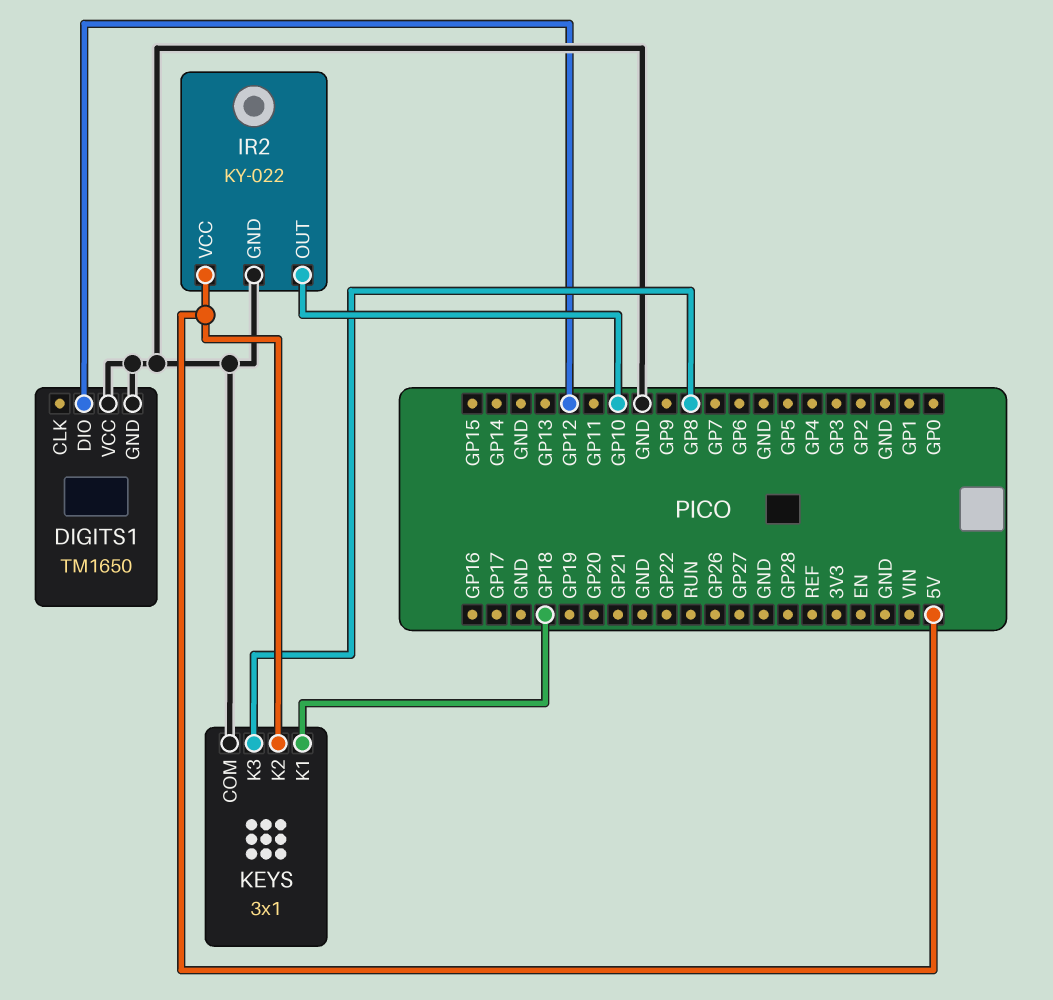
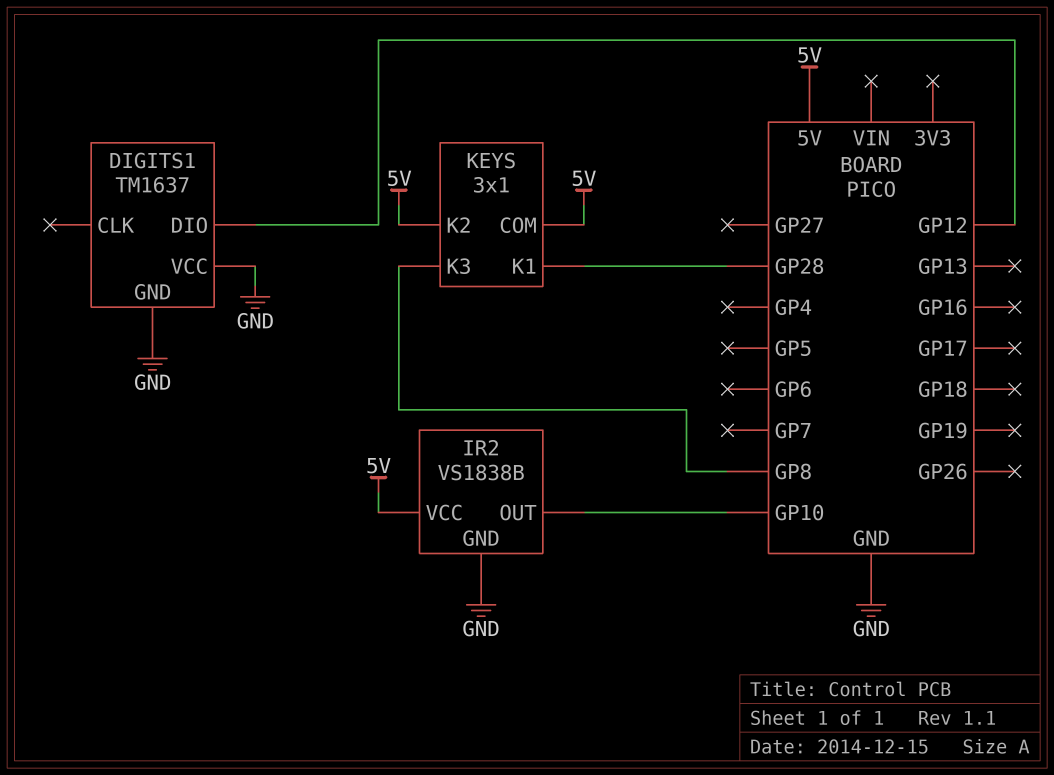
DIGITS1: TM1650 -> TM1637
IR2: KY-022 -> VS1838B
KEYS pin COM: GND -> 5V
KEYS pin K1: GP18 -> GP28

